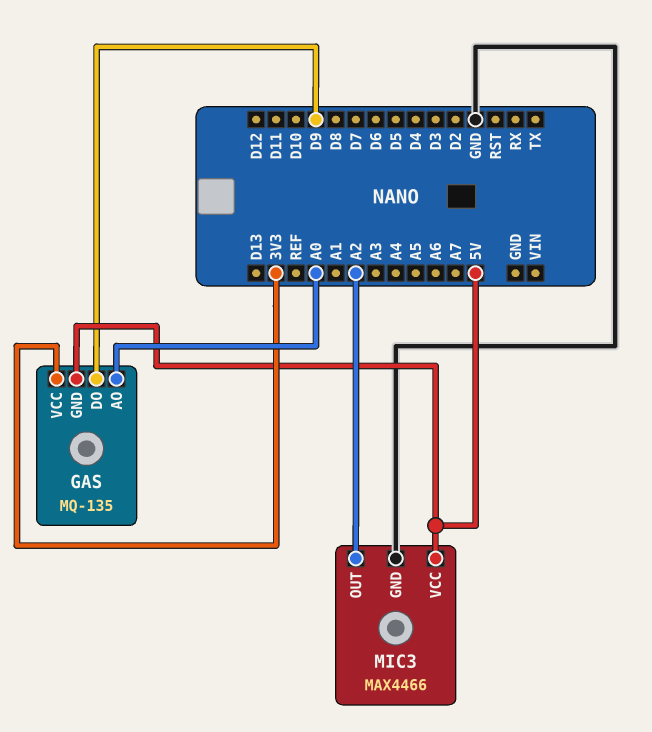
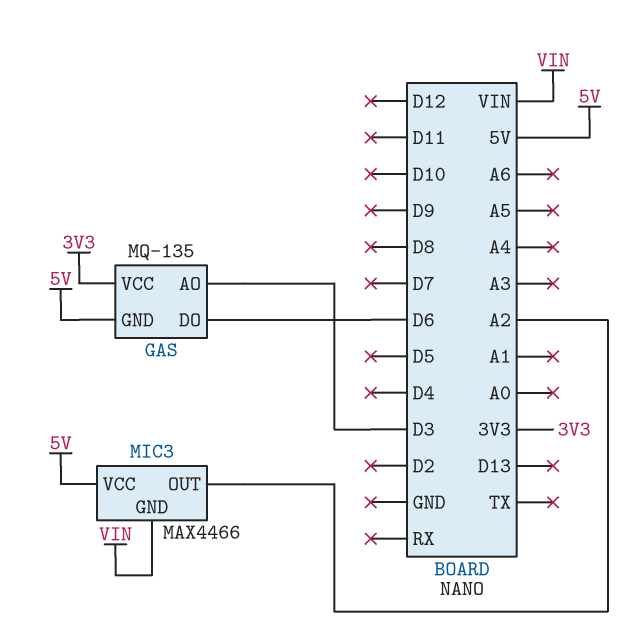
GAS pin AO: A0 -> D3
GAS pin DO: D9 -> D6
MIC3 pin GND: GND -> VIN

